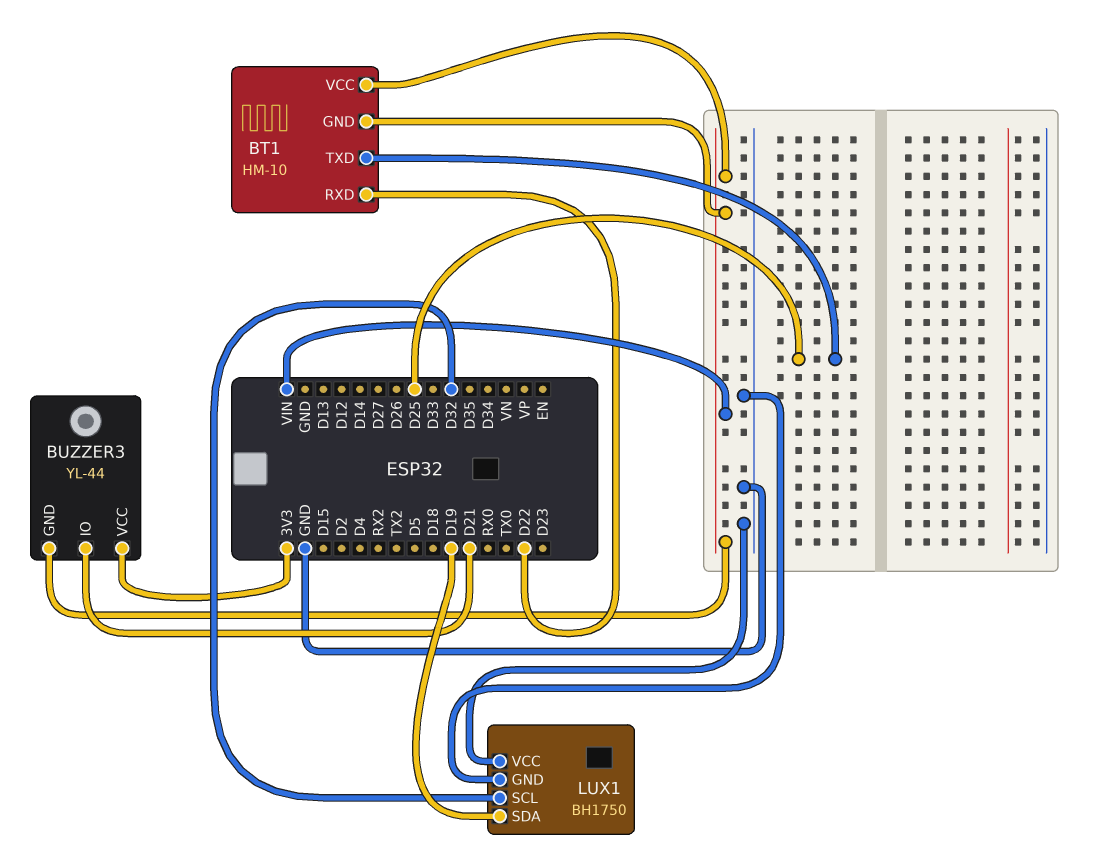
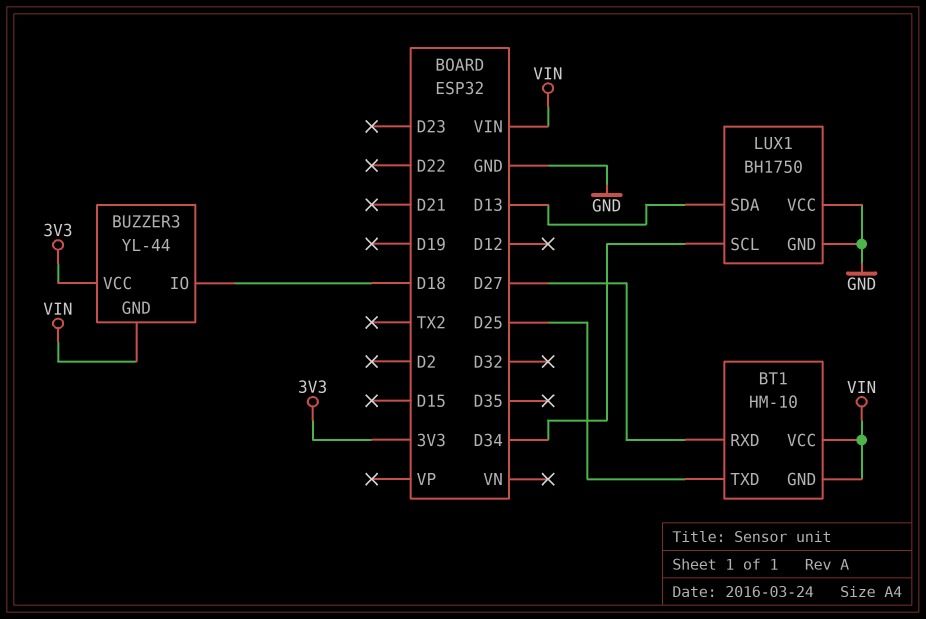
BT1 pin RXD: D22 -> D27
BUZZER3 pin IO: D21 -> D18
LUX1 pin SCL: D32 -> D34
LUX1 pin SDA: D19 -> D13

